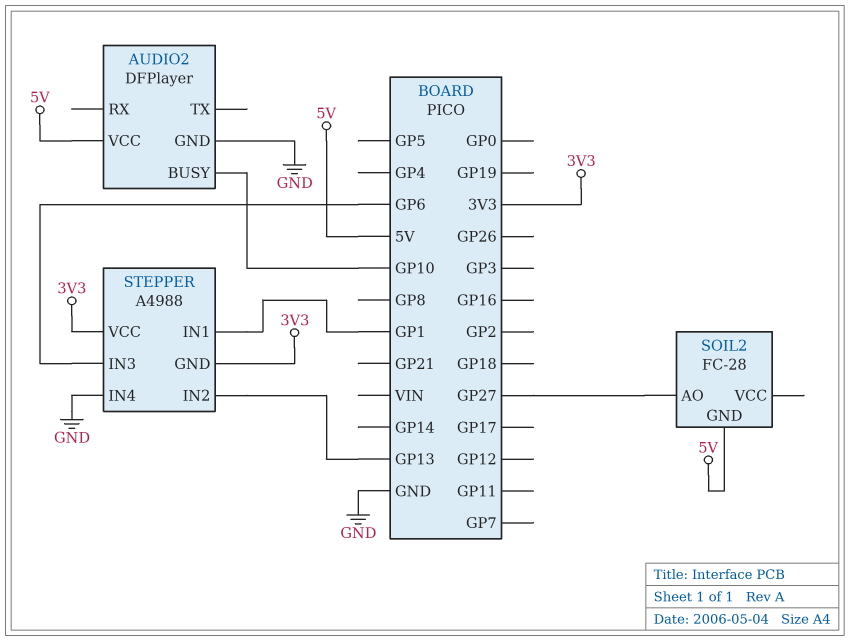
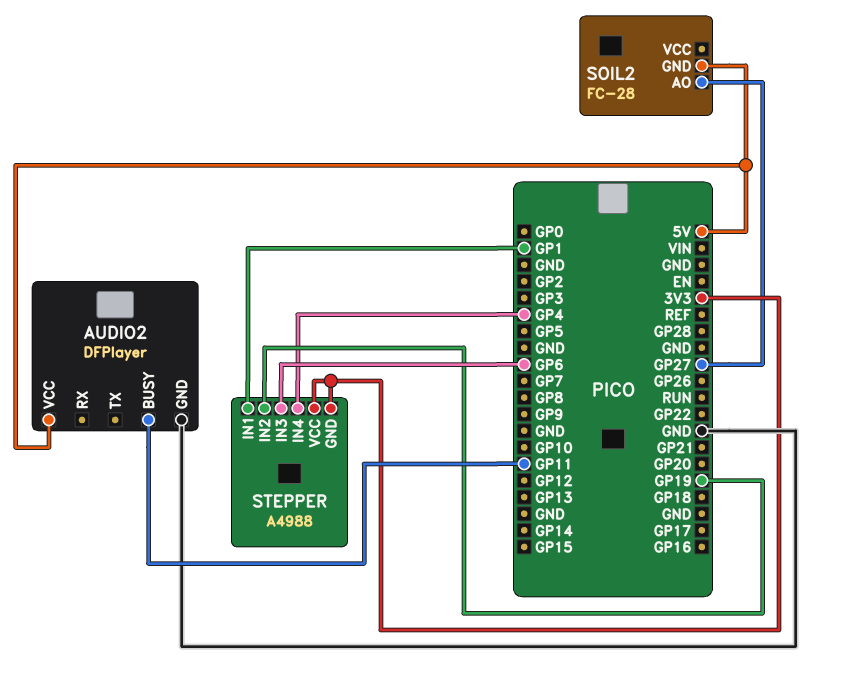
AUDIO2 pin BUSY: GP10 -> GP11
STEPPER pin IN2: GP13 -> GP19
STEPPER pin IN4: GND -> GP4

